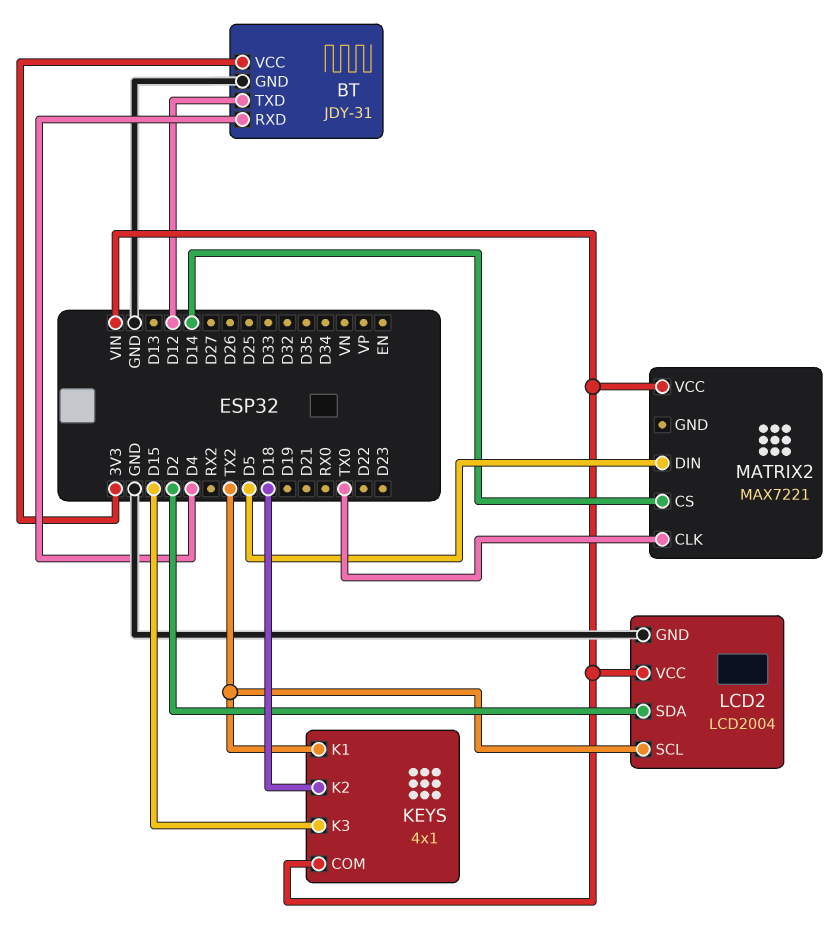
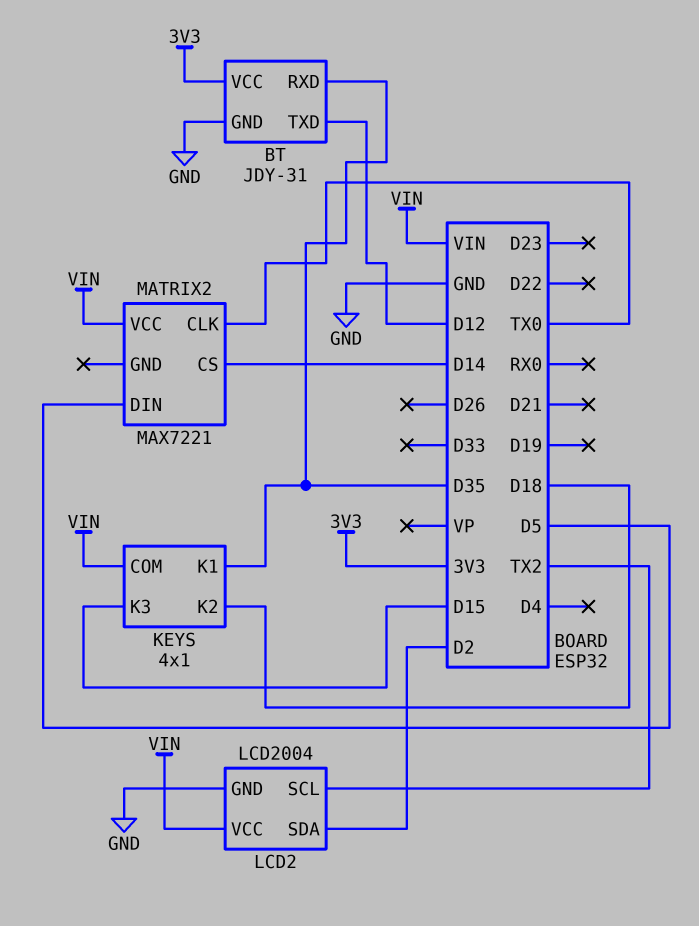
BT pin RXD: D4 -> D35
KEYS pin K1: TX2 -> D35

